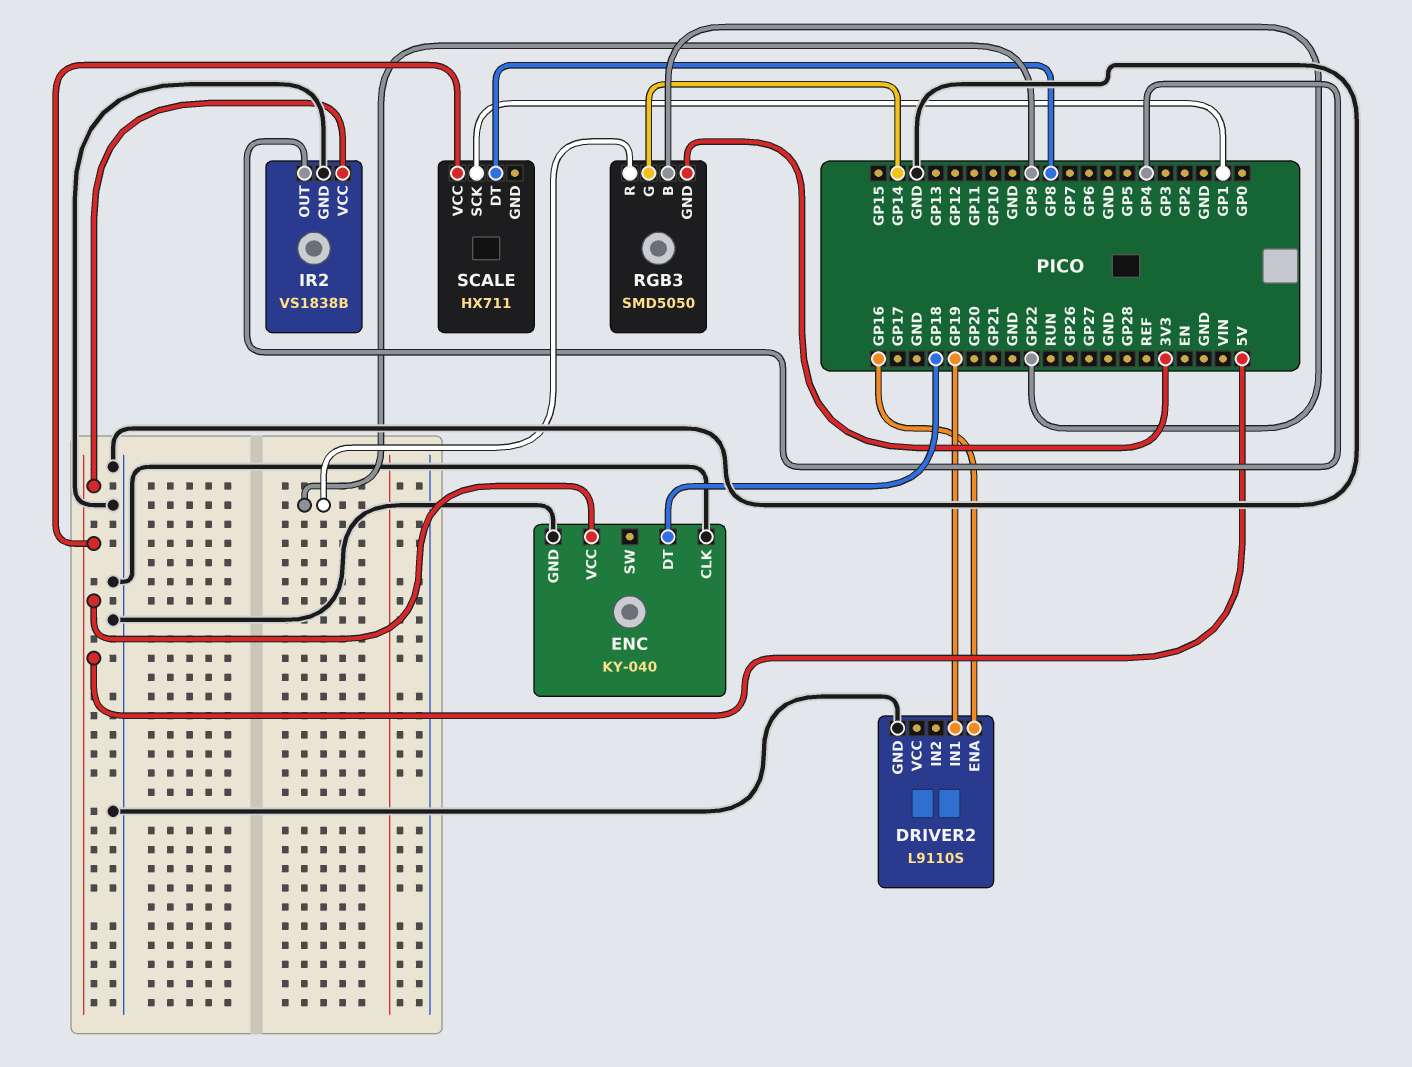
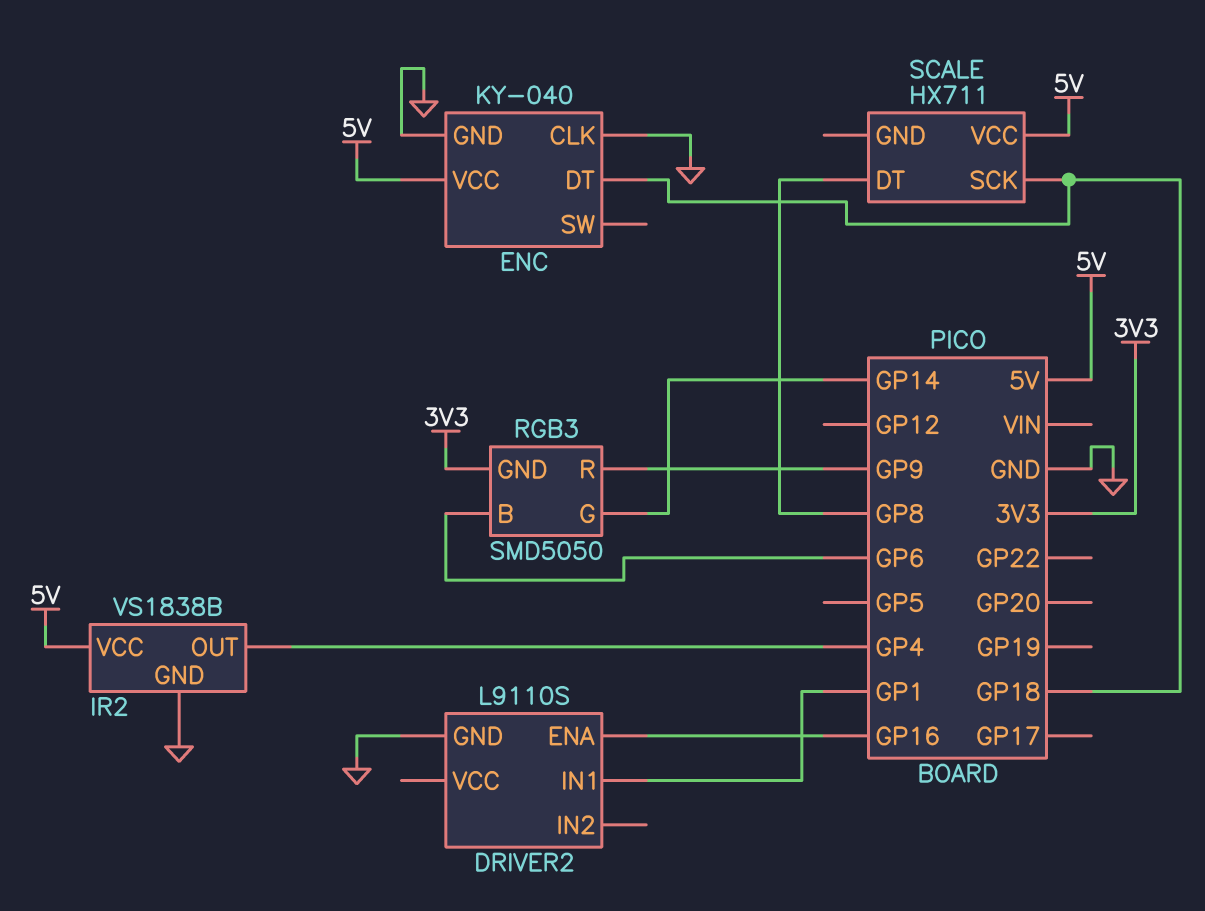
DRIVER2 pin IN1: GP19 -> GP1
RGB3 pin B: GP22 -> GP6
SCALE pin SCK: GP1 -> GP18

